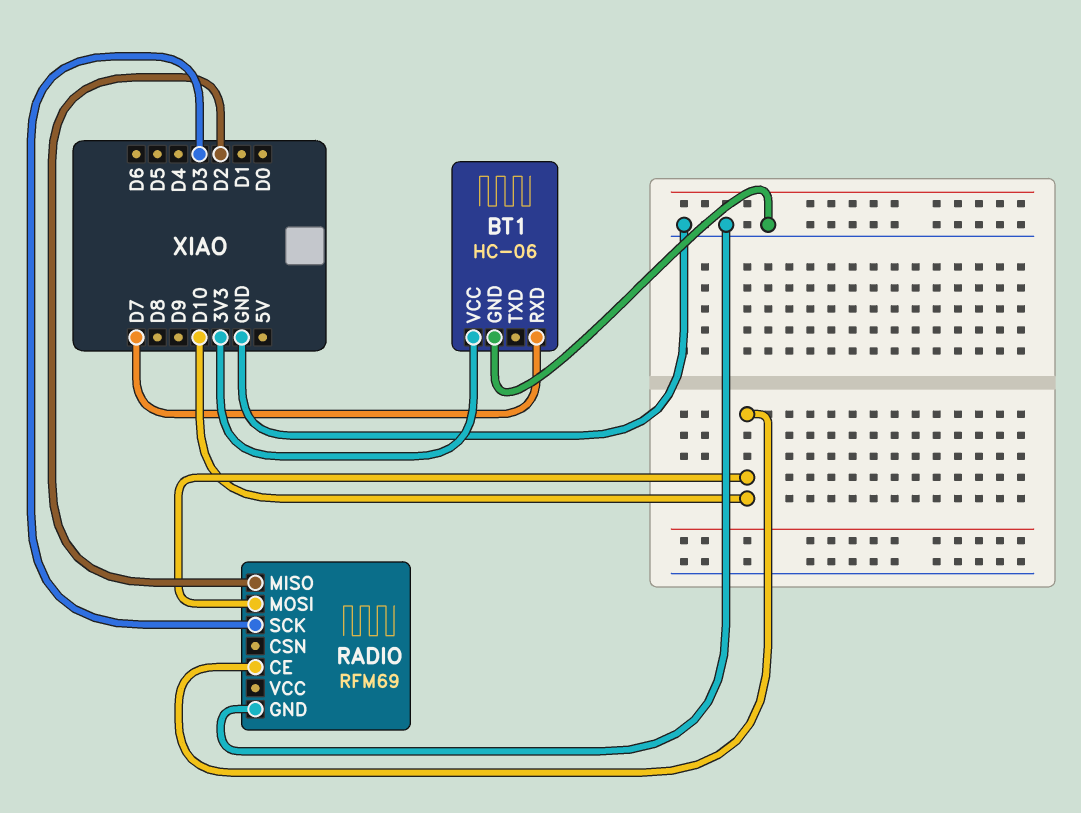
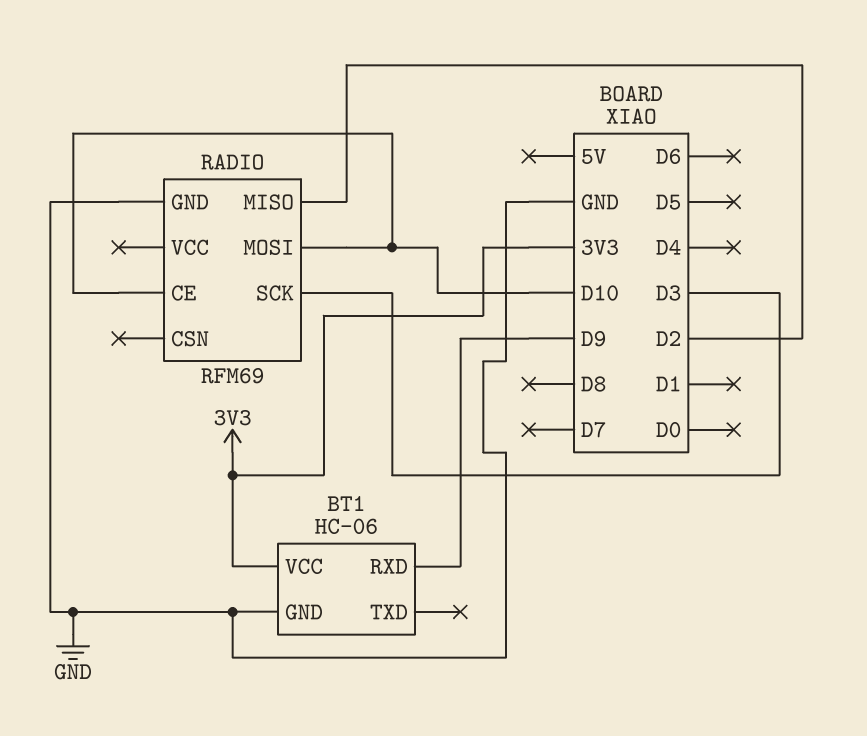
BT1 pin RXD: D7 -> D9

